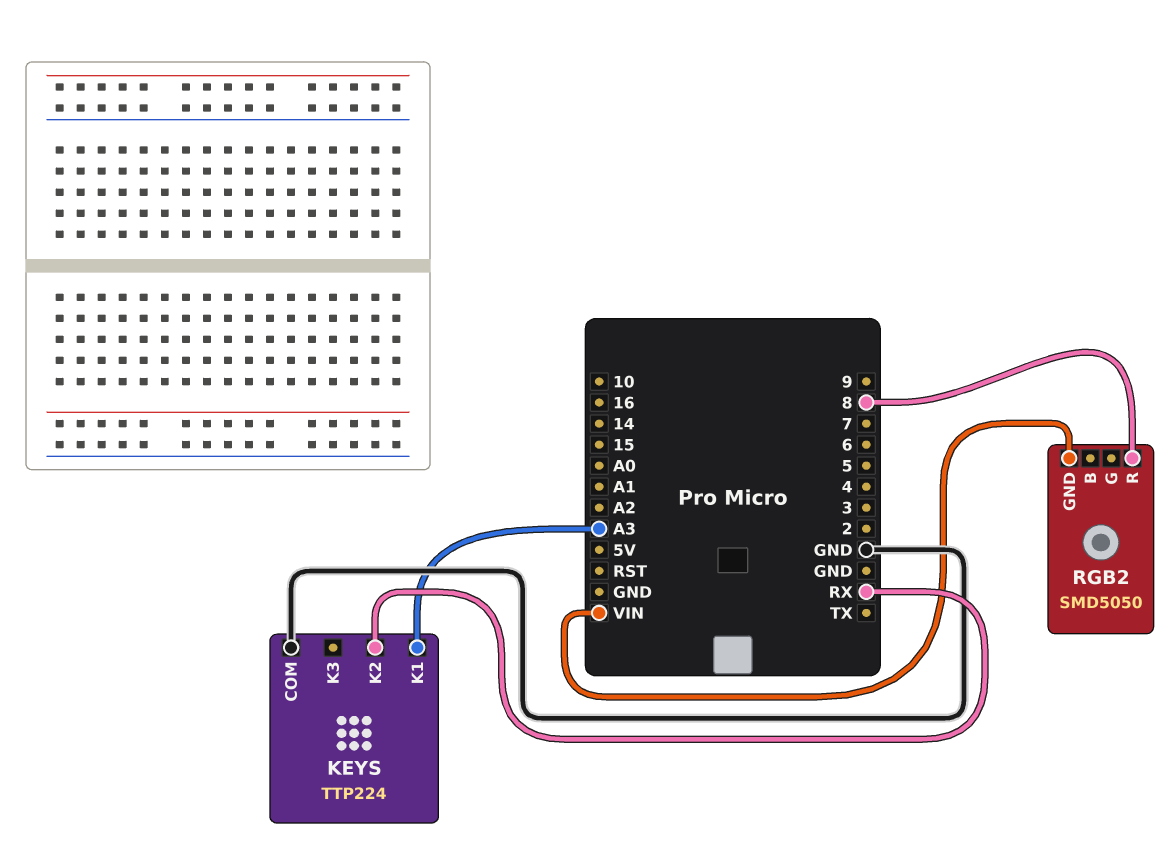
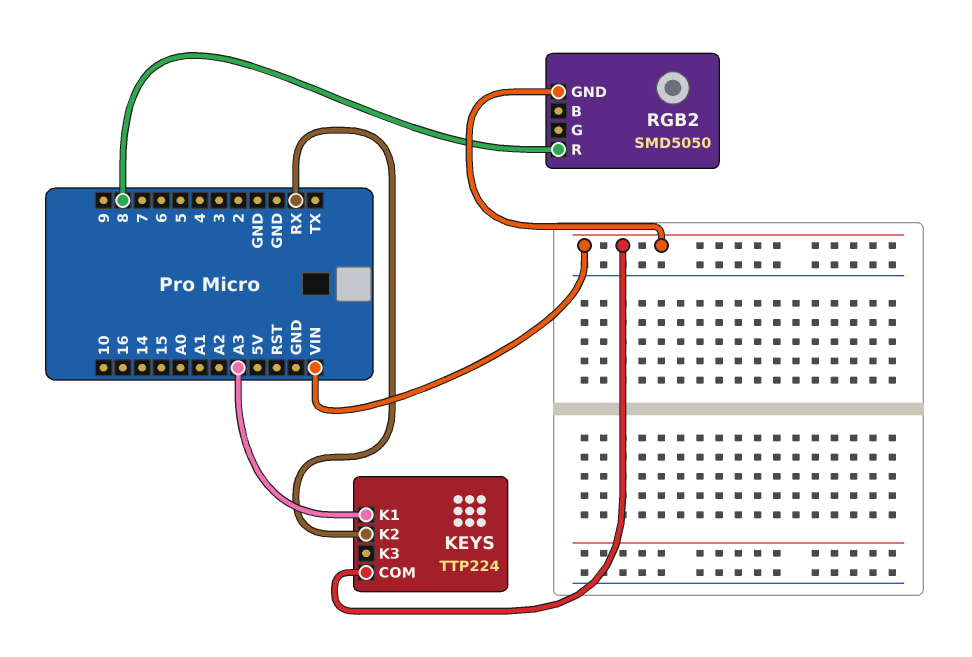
KEYS pin COM: GND -> VIN

